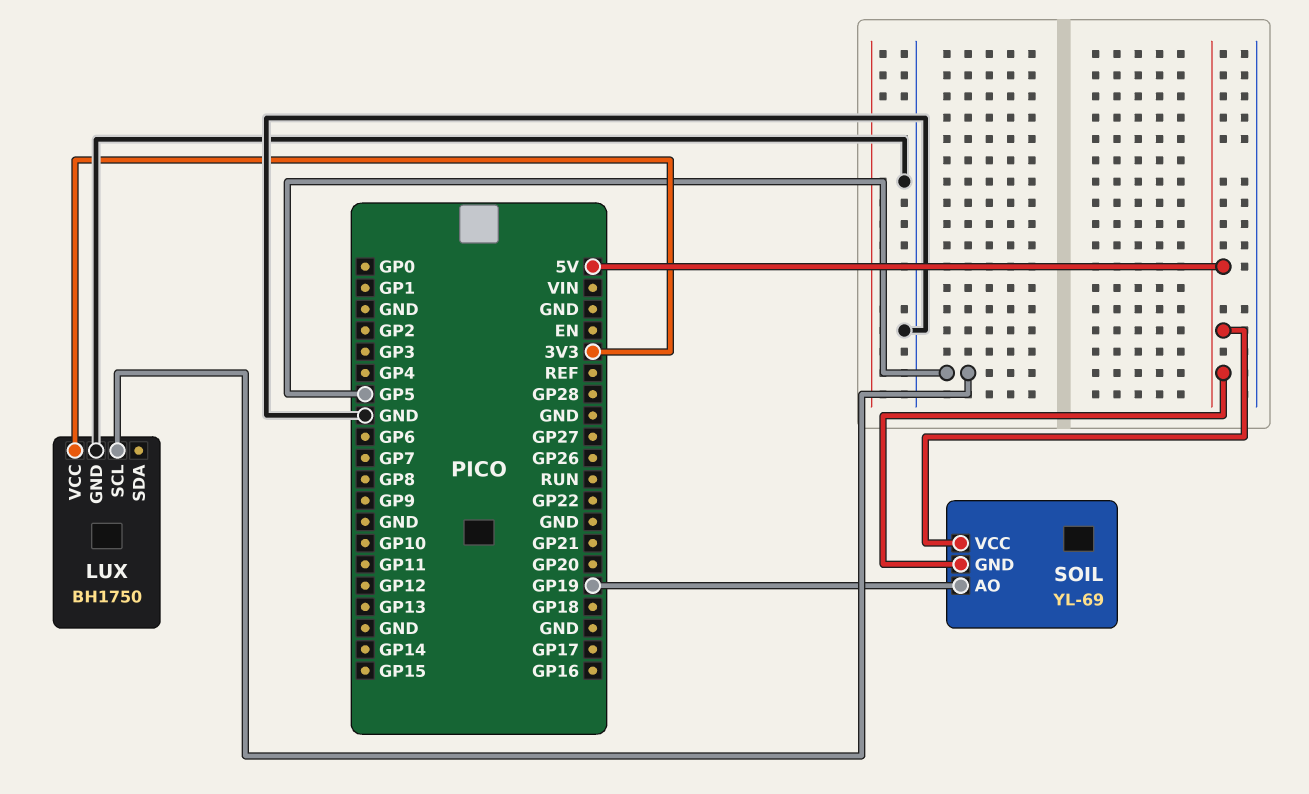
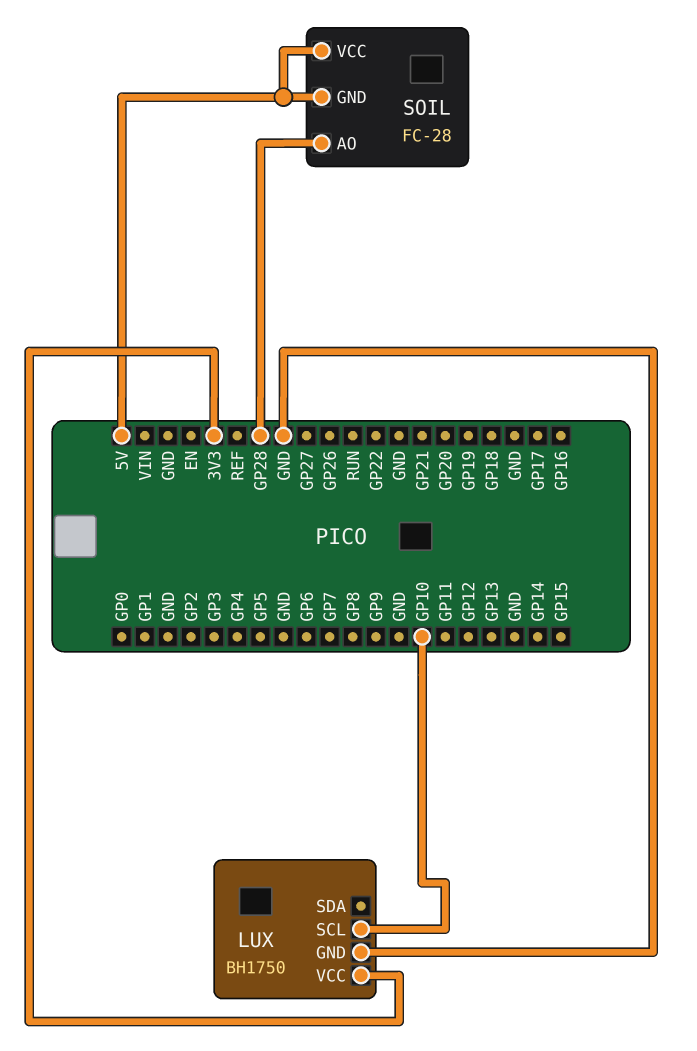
LUX pin SCL: GP5 -> GP10
SOIL: YL-69 -> FC-28
SOIL pin AO: GP19 -> GP28

